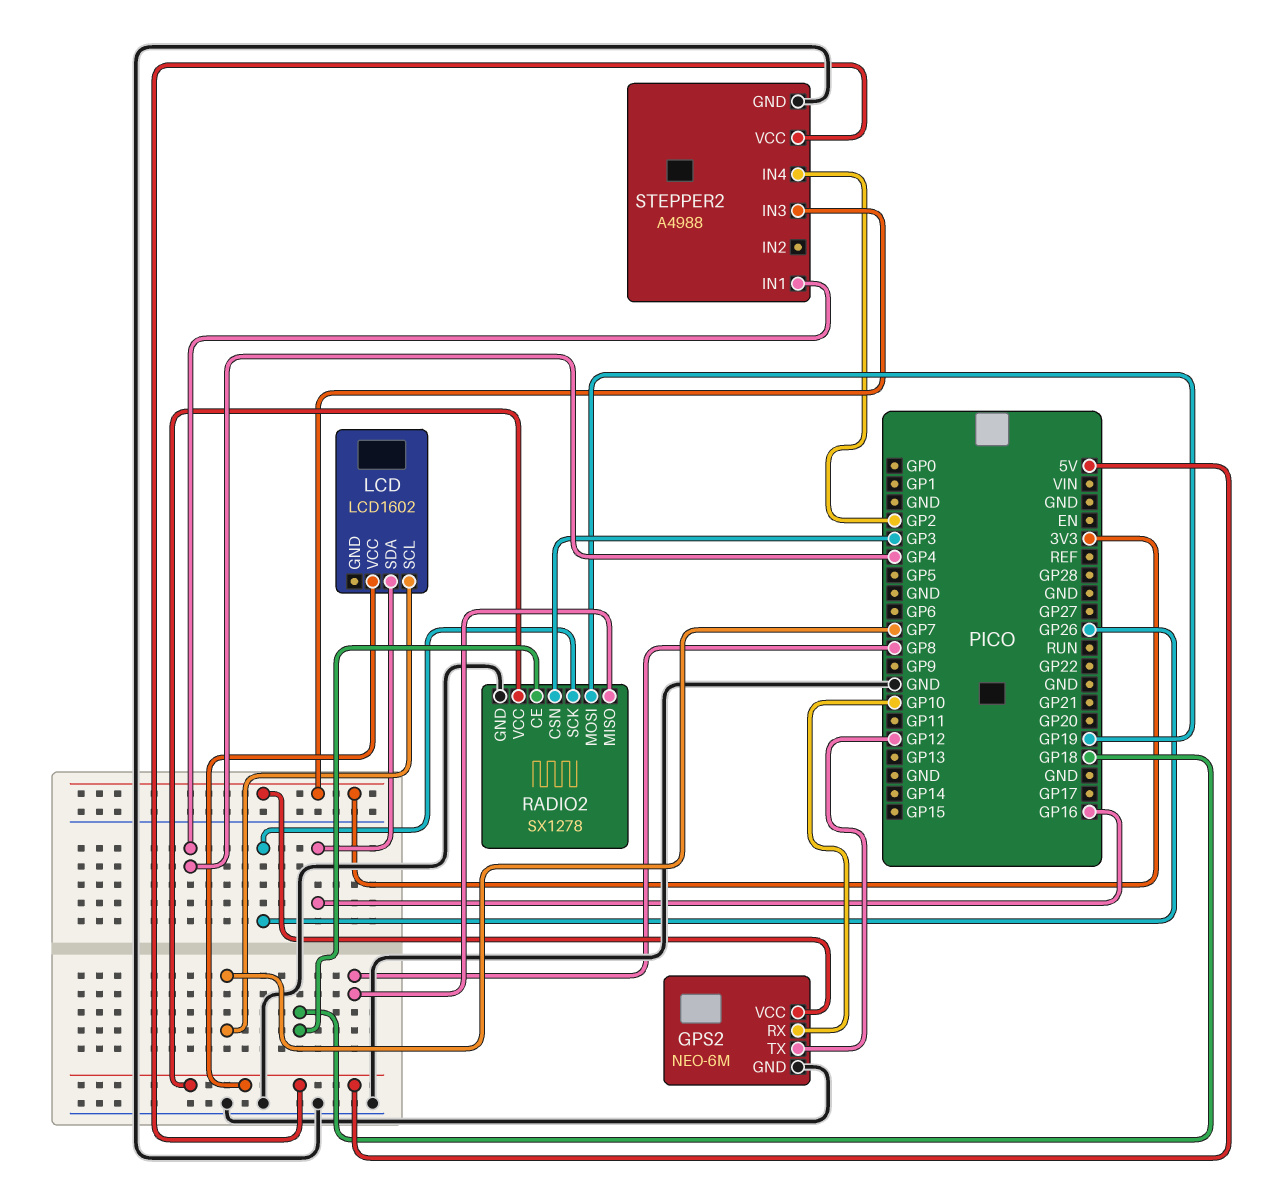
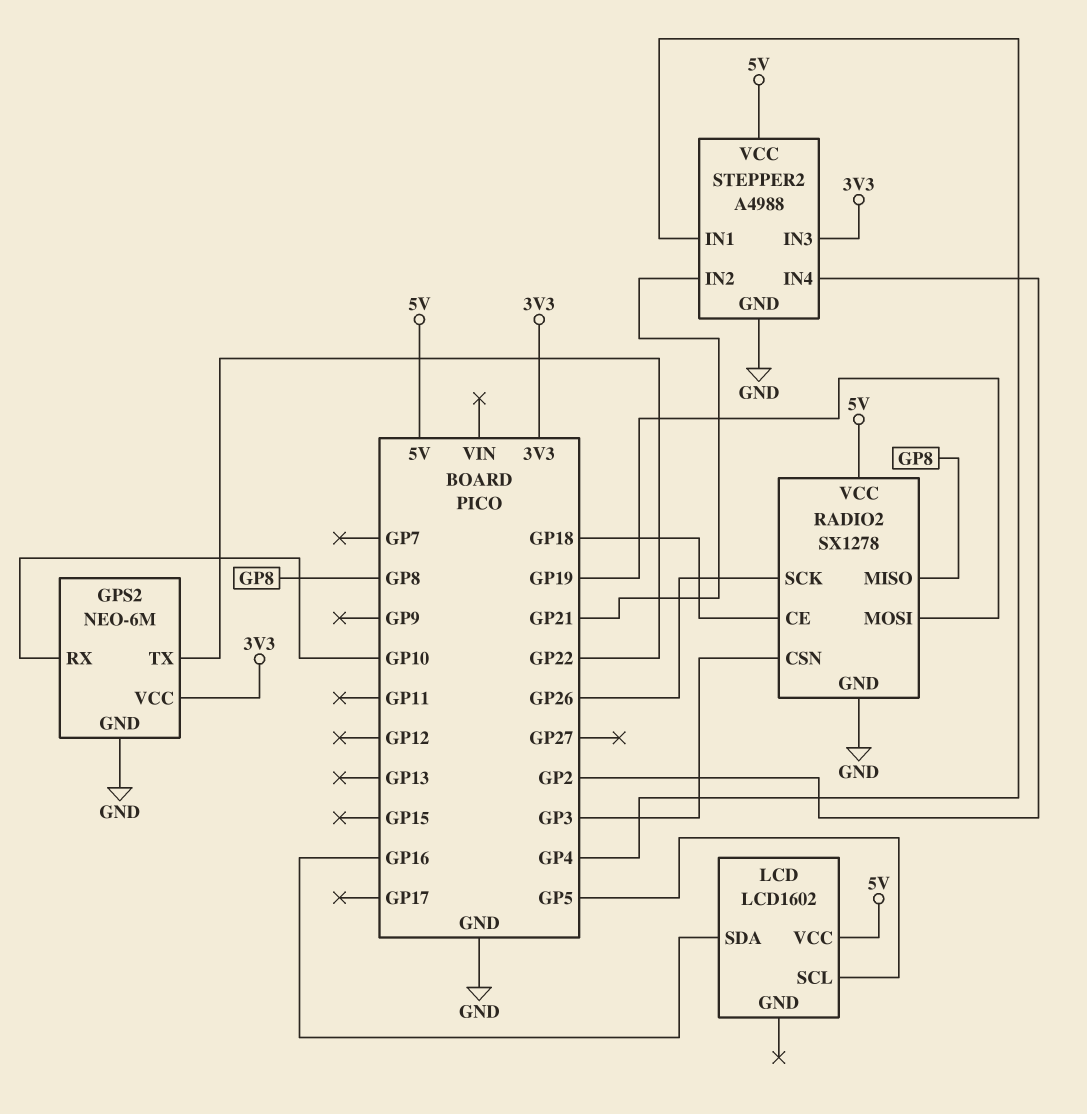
GPS2 pin TX: GP12 -> GP22
LCD pin SCL: GP7 -> GP5
STEPPER2 pin IN2: none -> GP21

